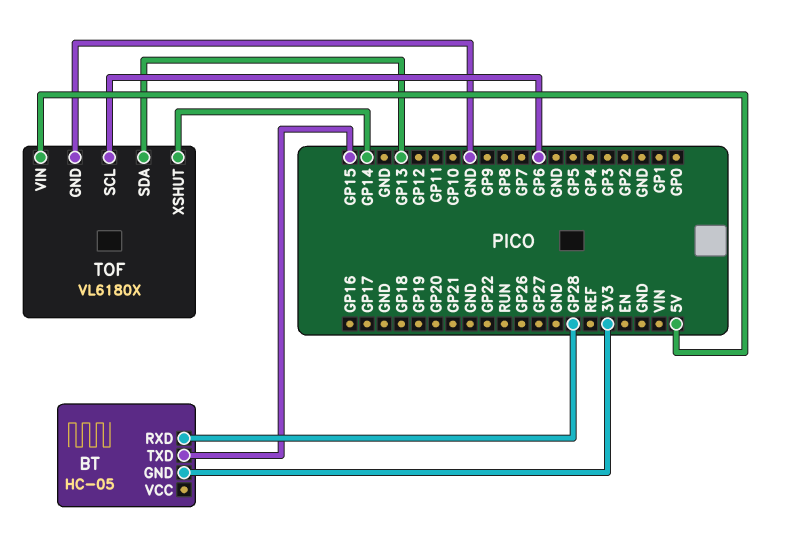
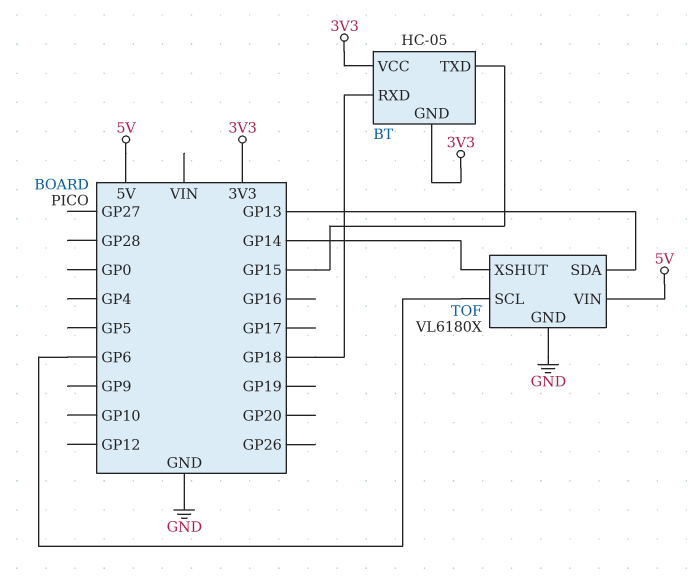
BT pin RXD: GP28 -> GP18
BT pin VCC: none -> 3V3

